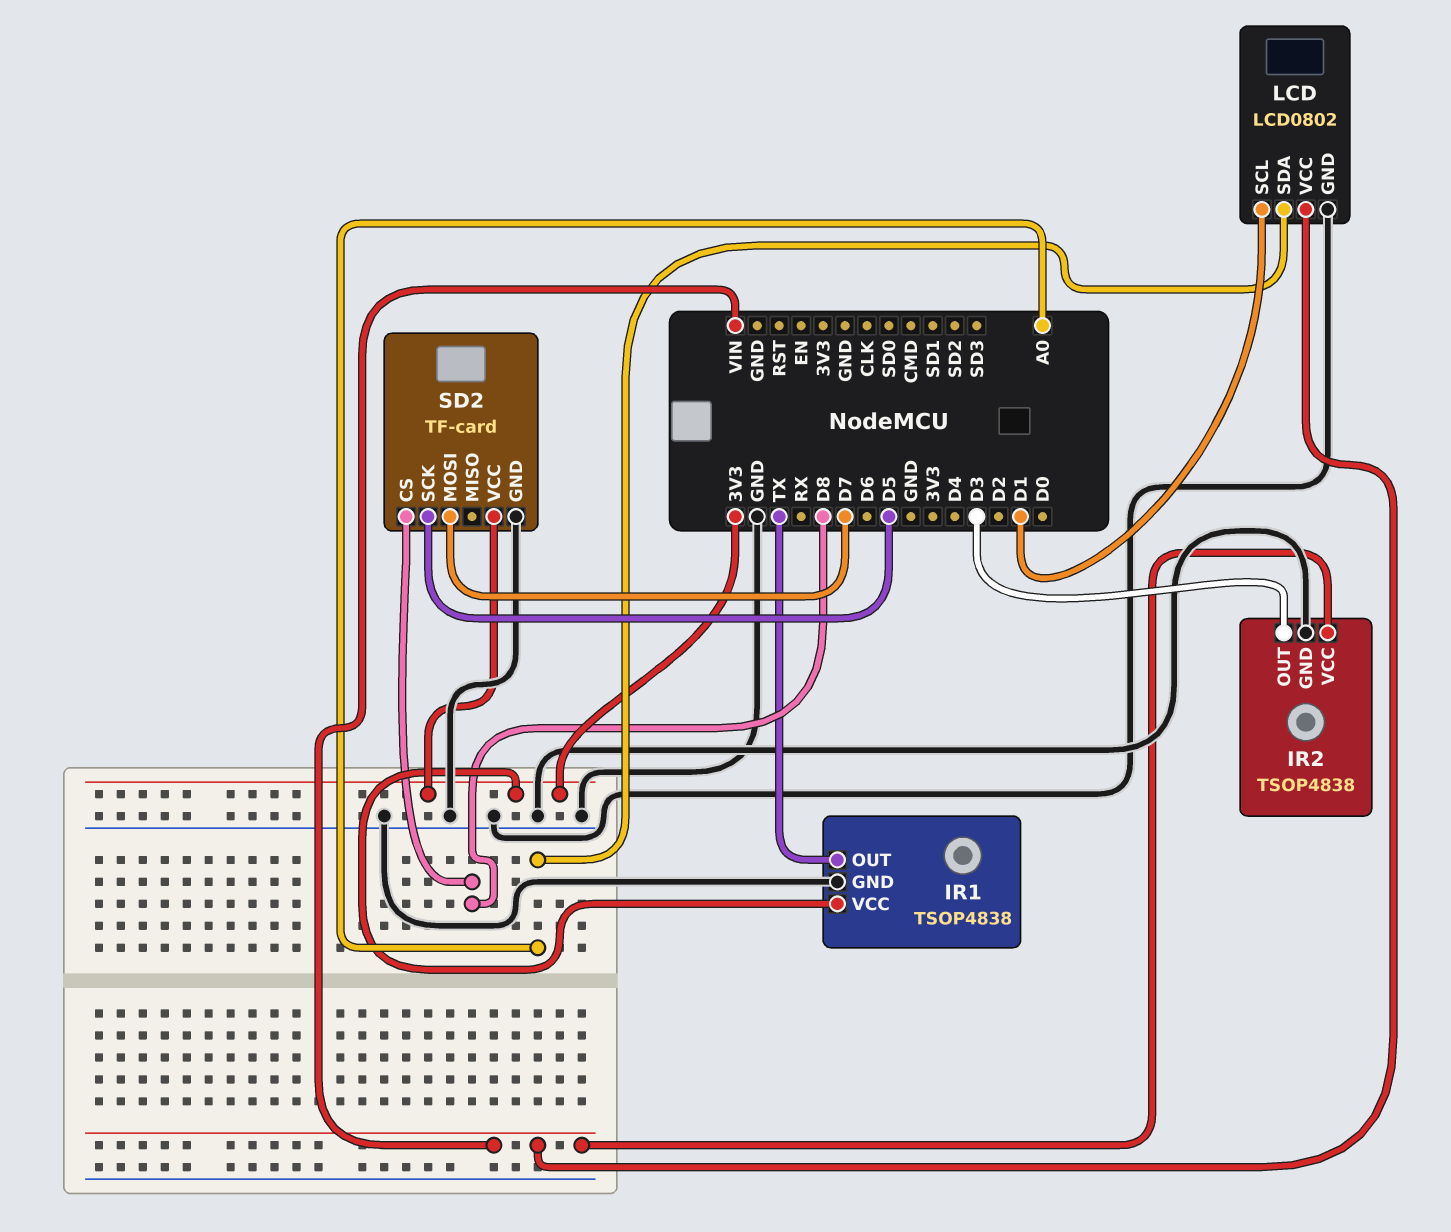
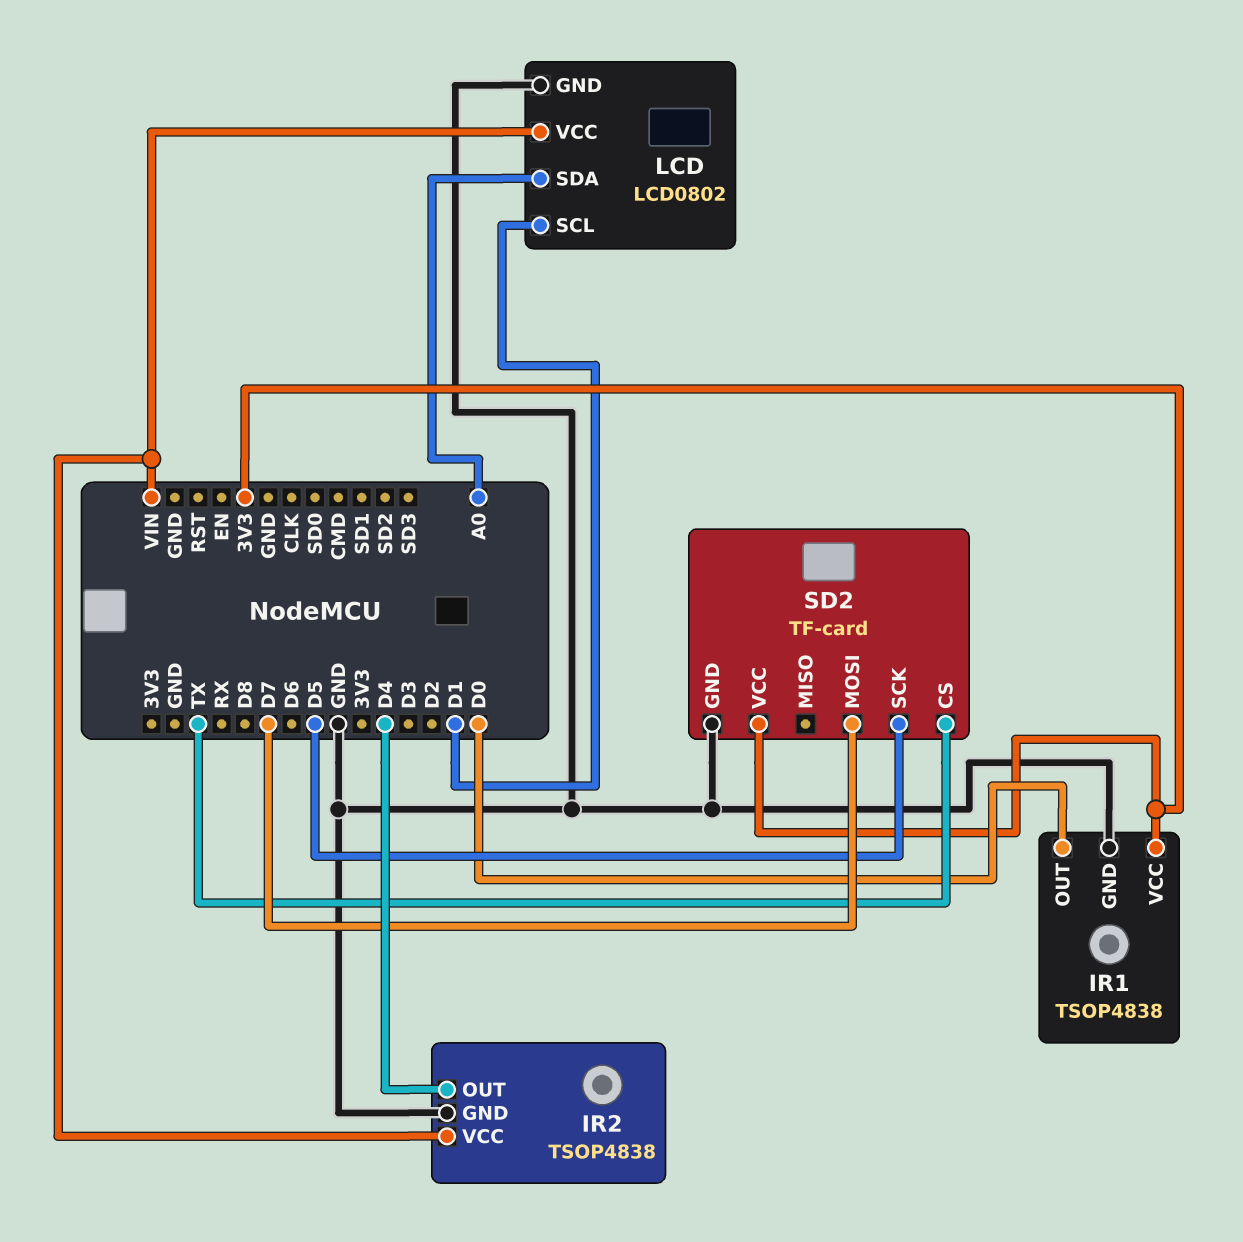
IR1 pin OUT: TX -> D0
IR2 pin OUT: D3 -> D4
SD2 pin CS: D8 -> TX

